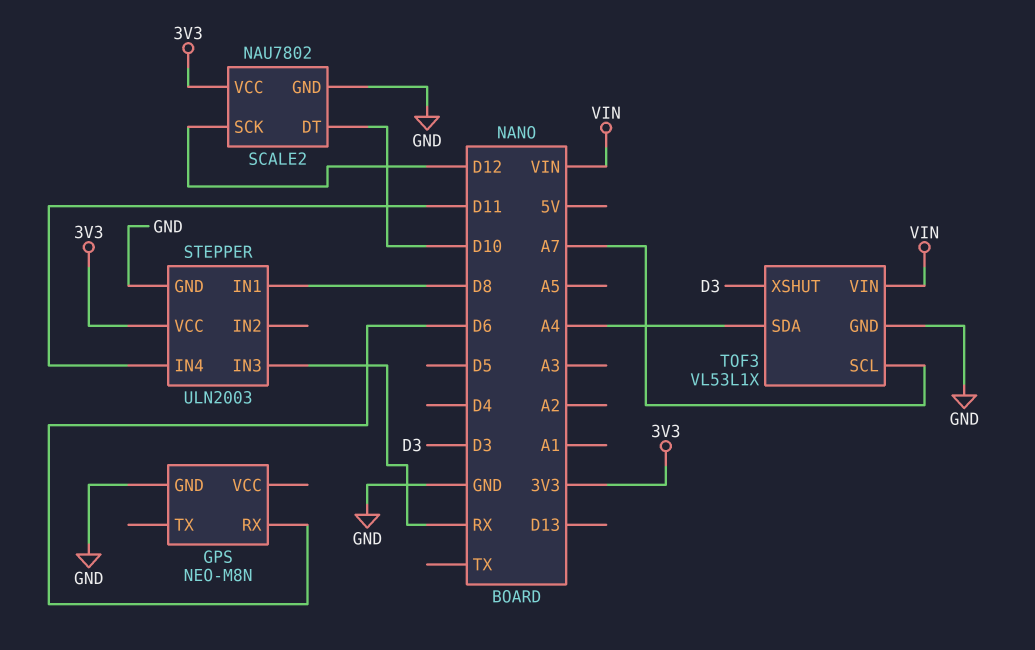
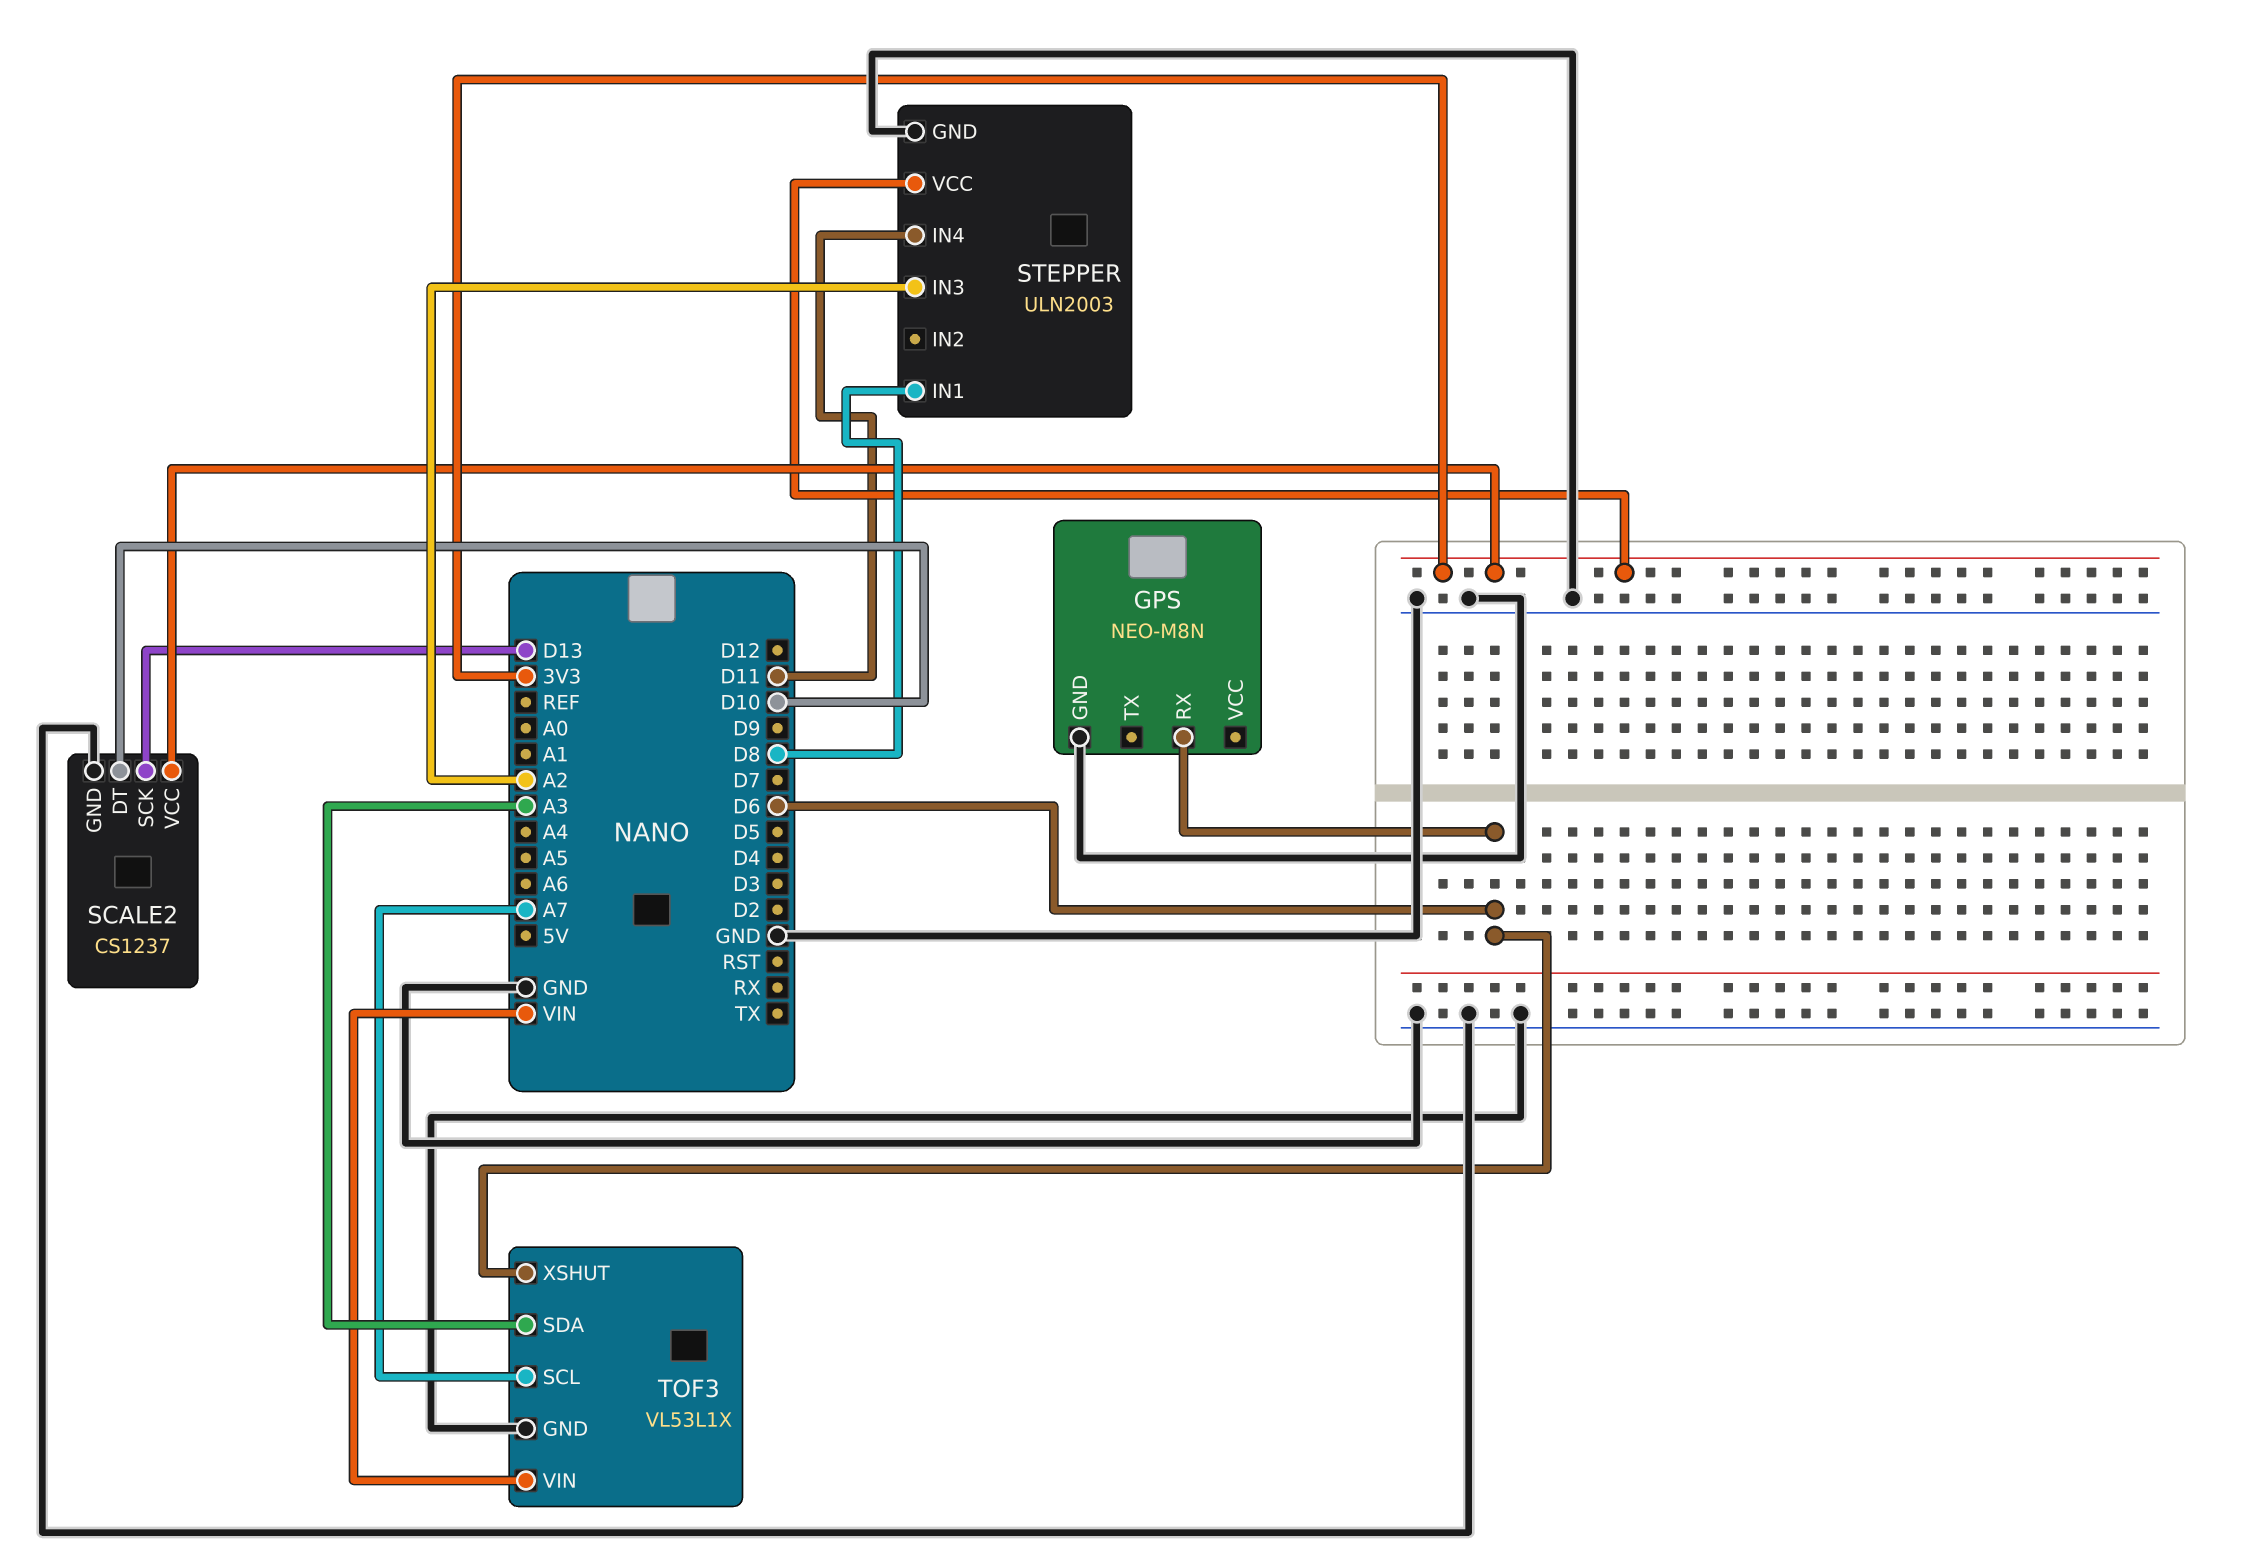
SCALE2: NAU7802 -> CS1237
SCALE2 pin SCK: D12 -> D13
STEPPER pin IN3: RX -> A2
TOF3 pin SDA: A4 -> A3
TOF3 pin XSHUT: D3 -> D6

